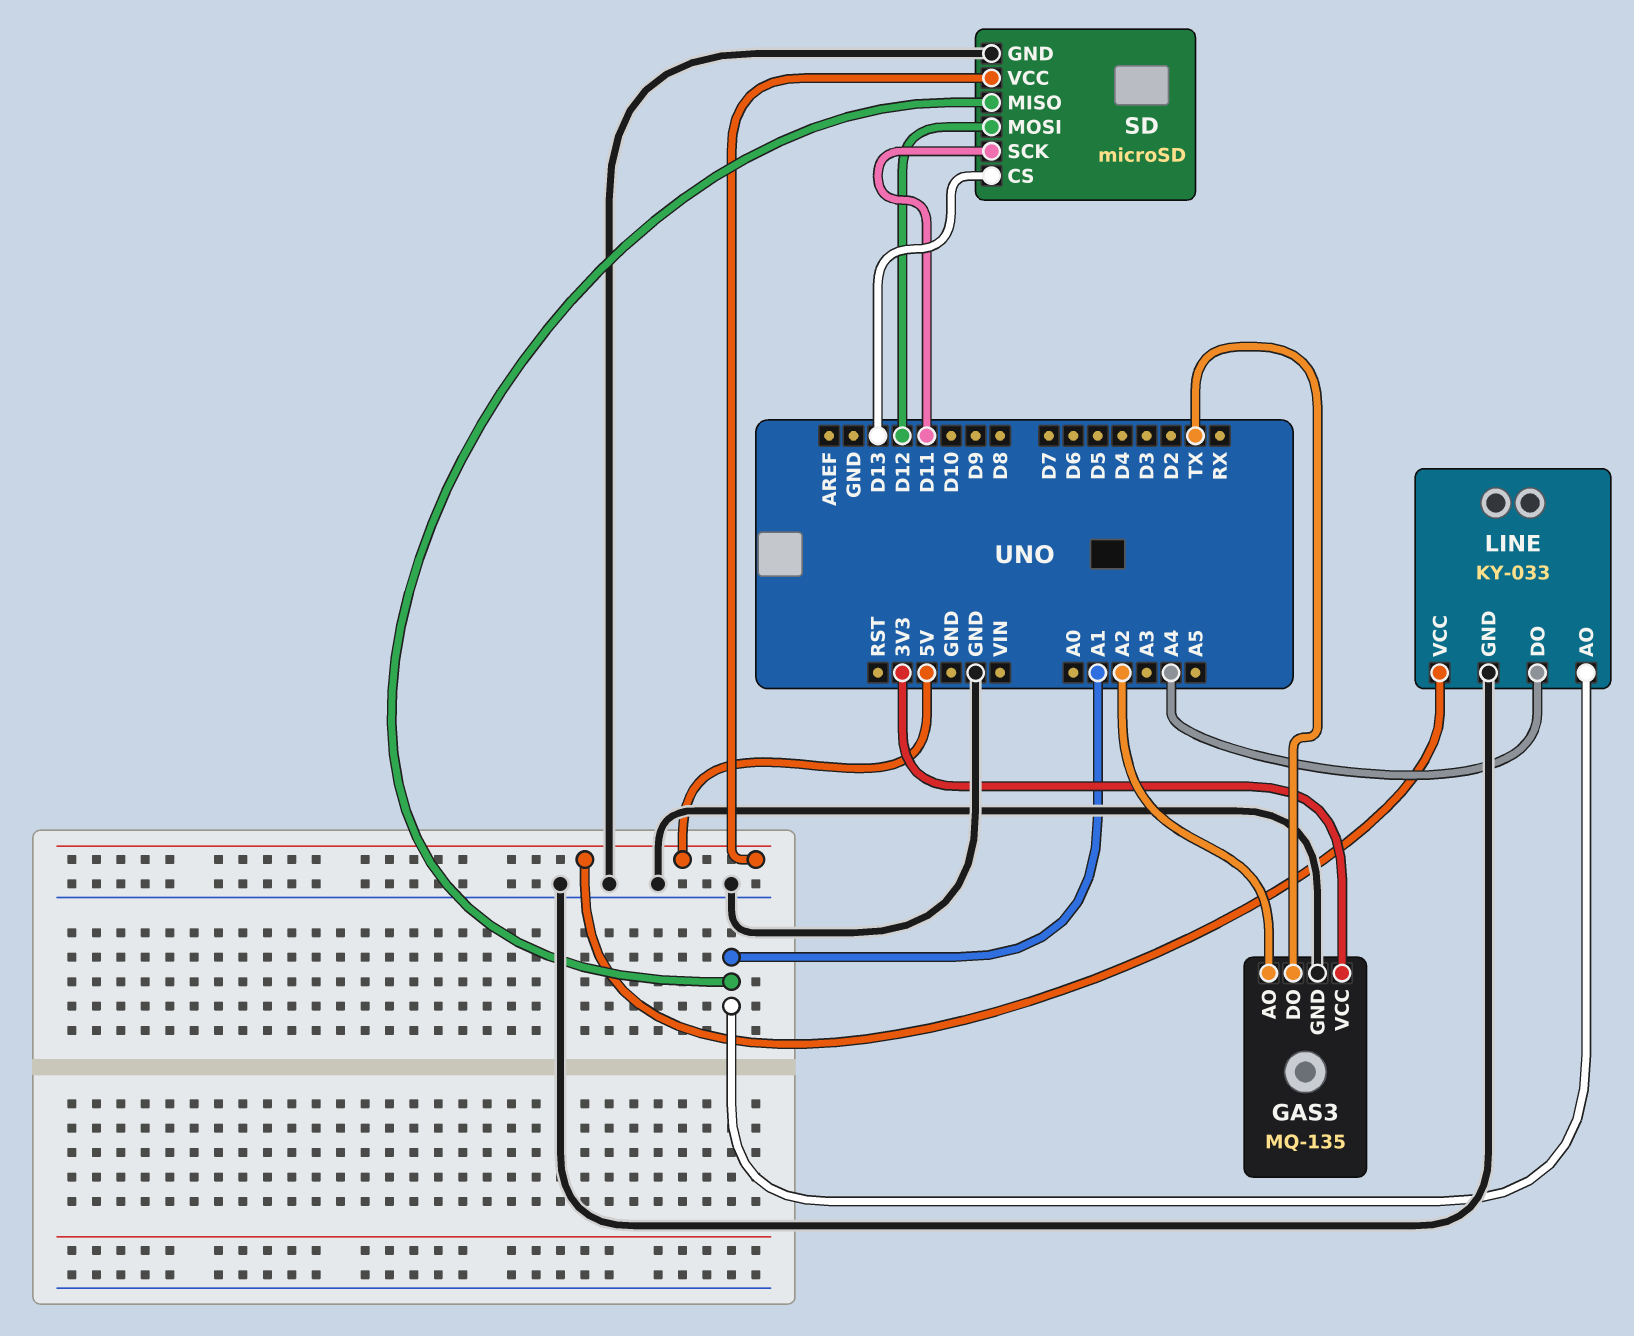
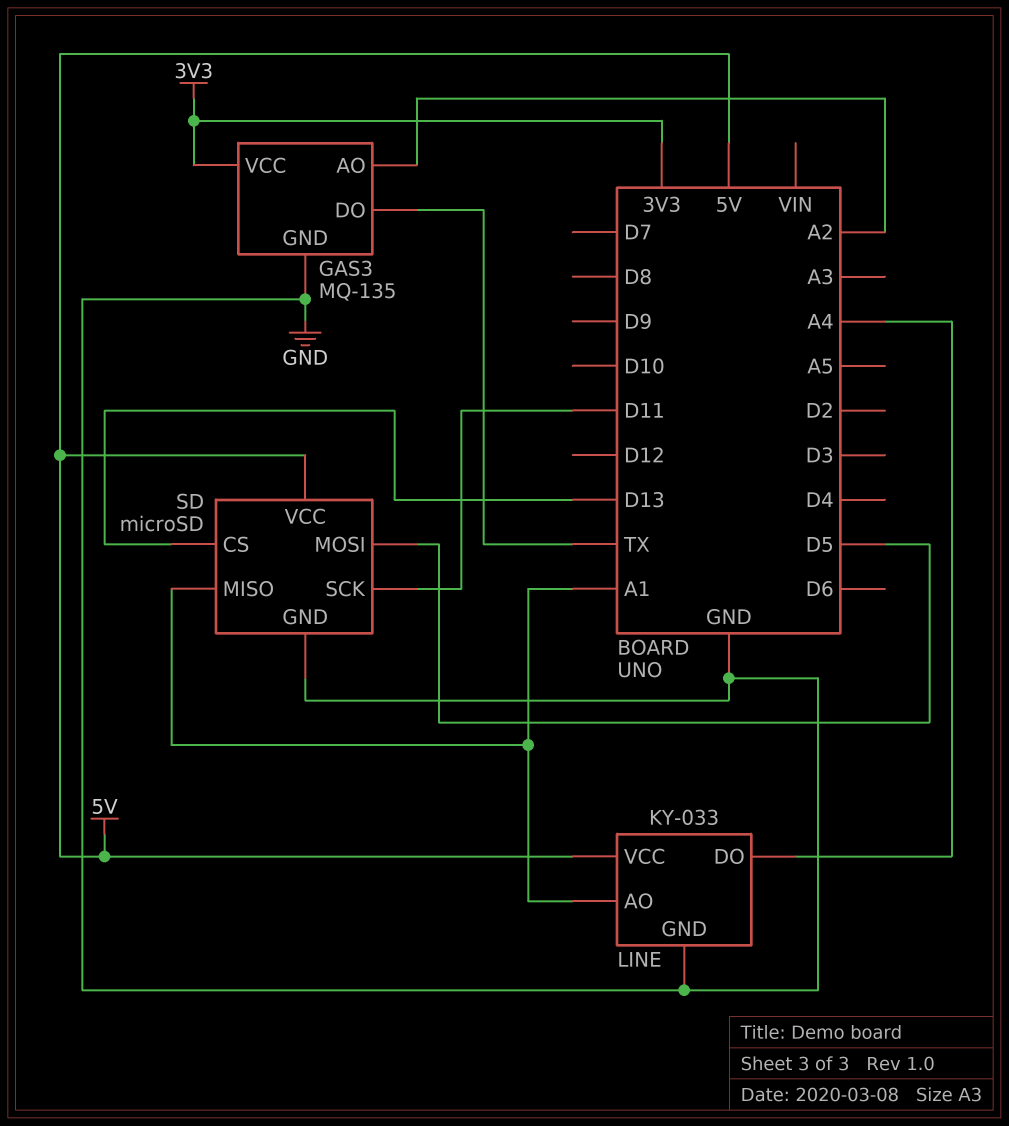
SD pin MOSI: D12 -> D5

